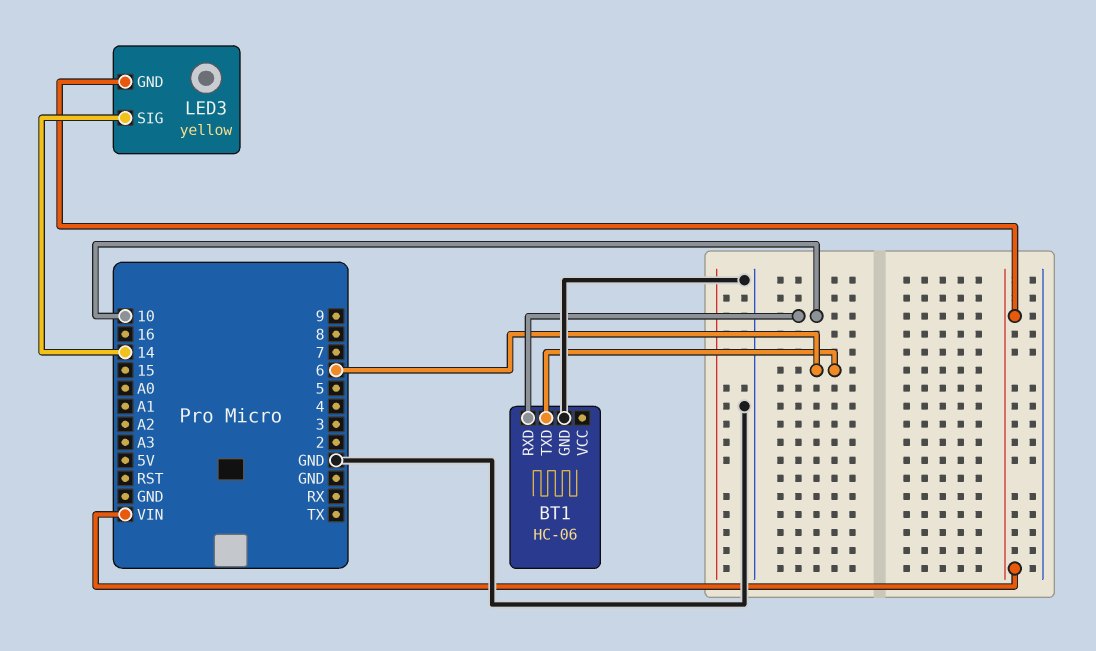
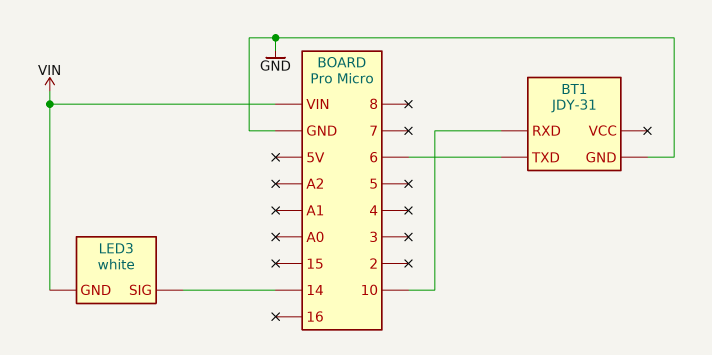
BT1: HC-06 -> JDY-31
LED3: yellow -> white

